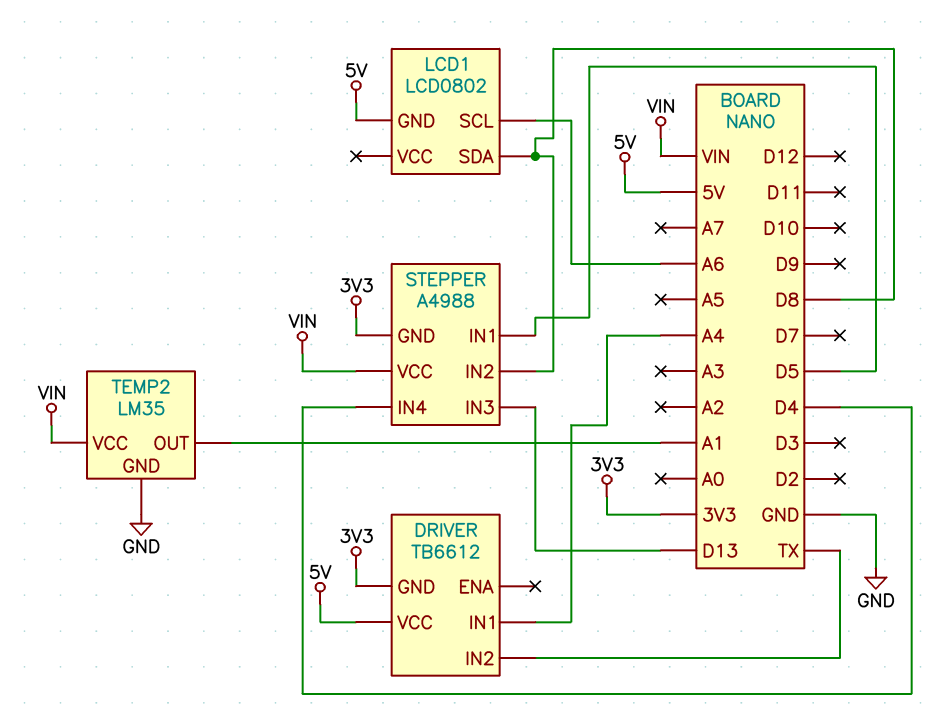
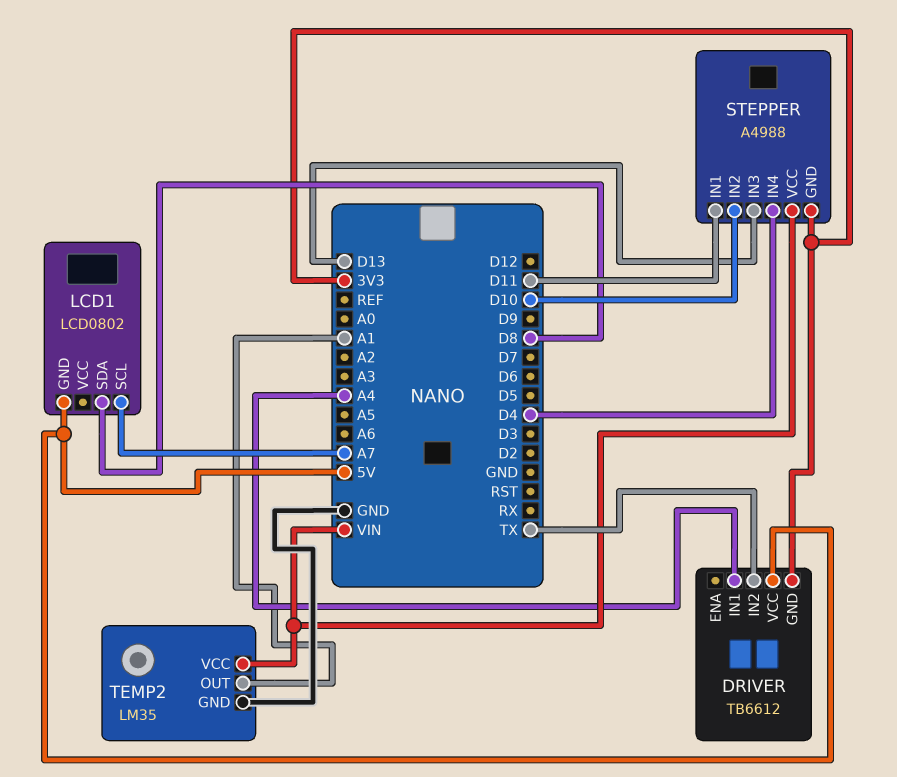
LCD1 pin SCL: A6 -> A7
STEPPER pin IN1: D5 -> D11
STEPPER pin IN2: D8 -> D10

